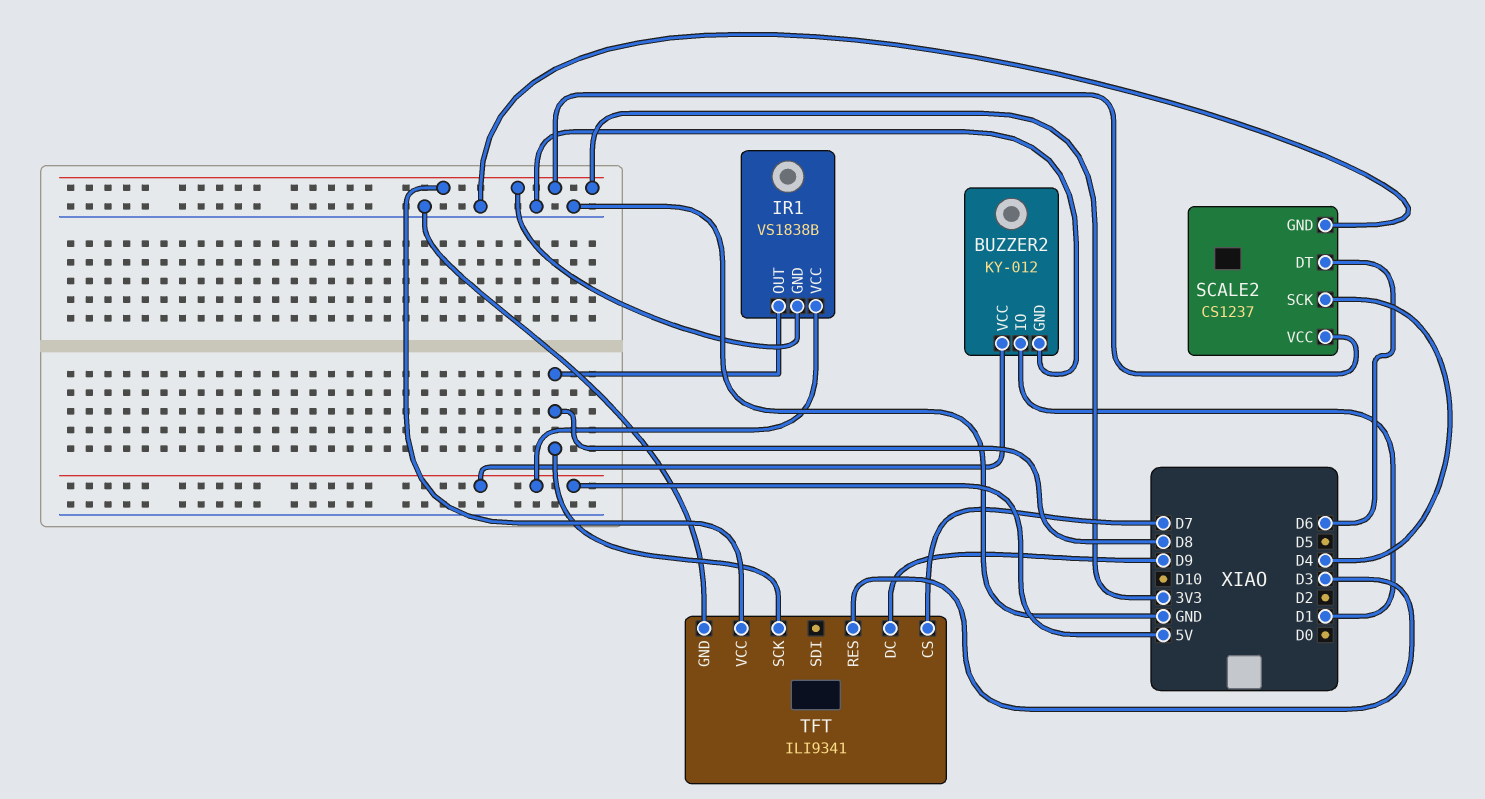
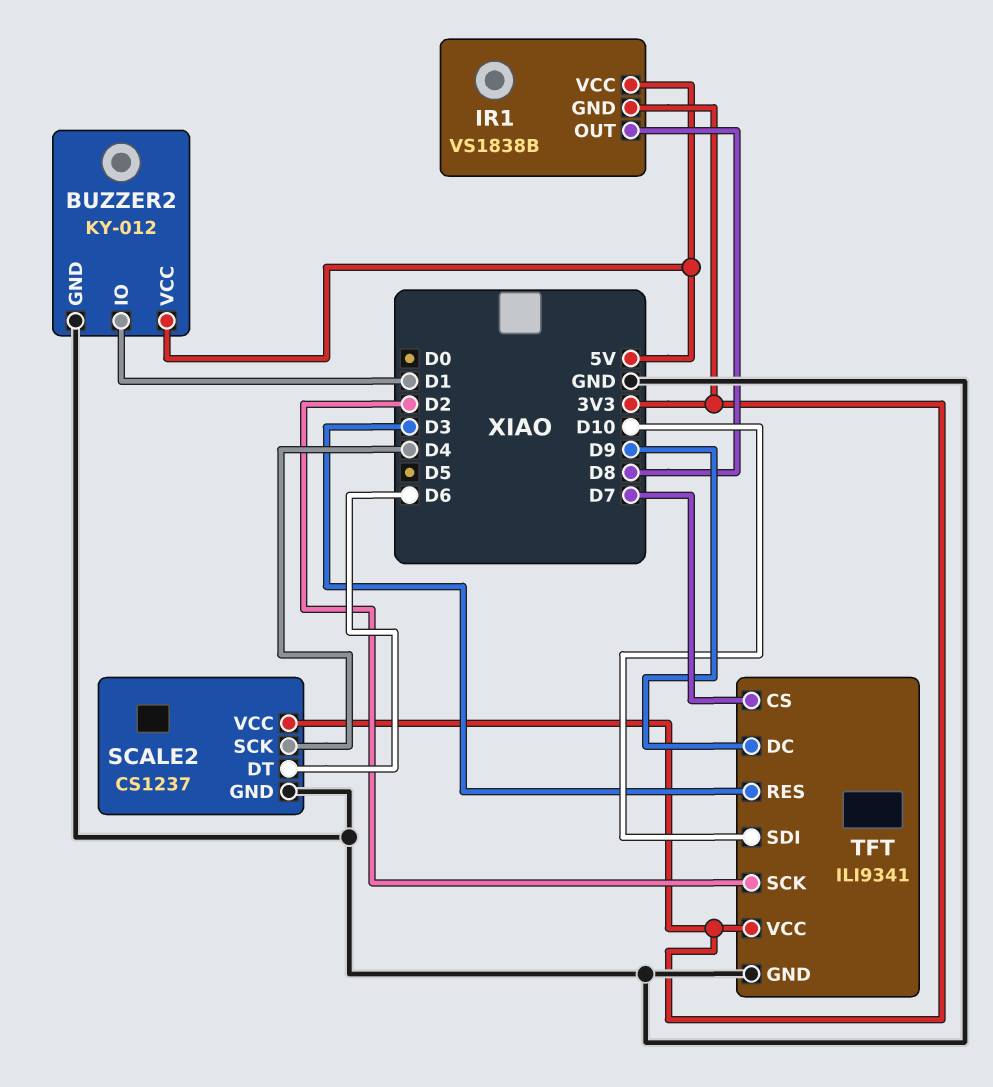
TFT pin SCK: D8 -> D2
TFT pin SDI: none -> D10

